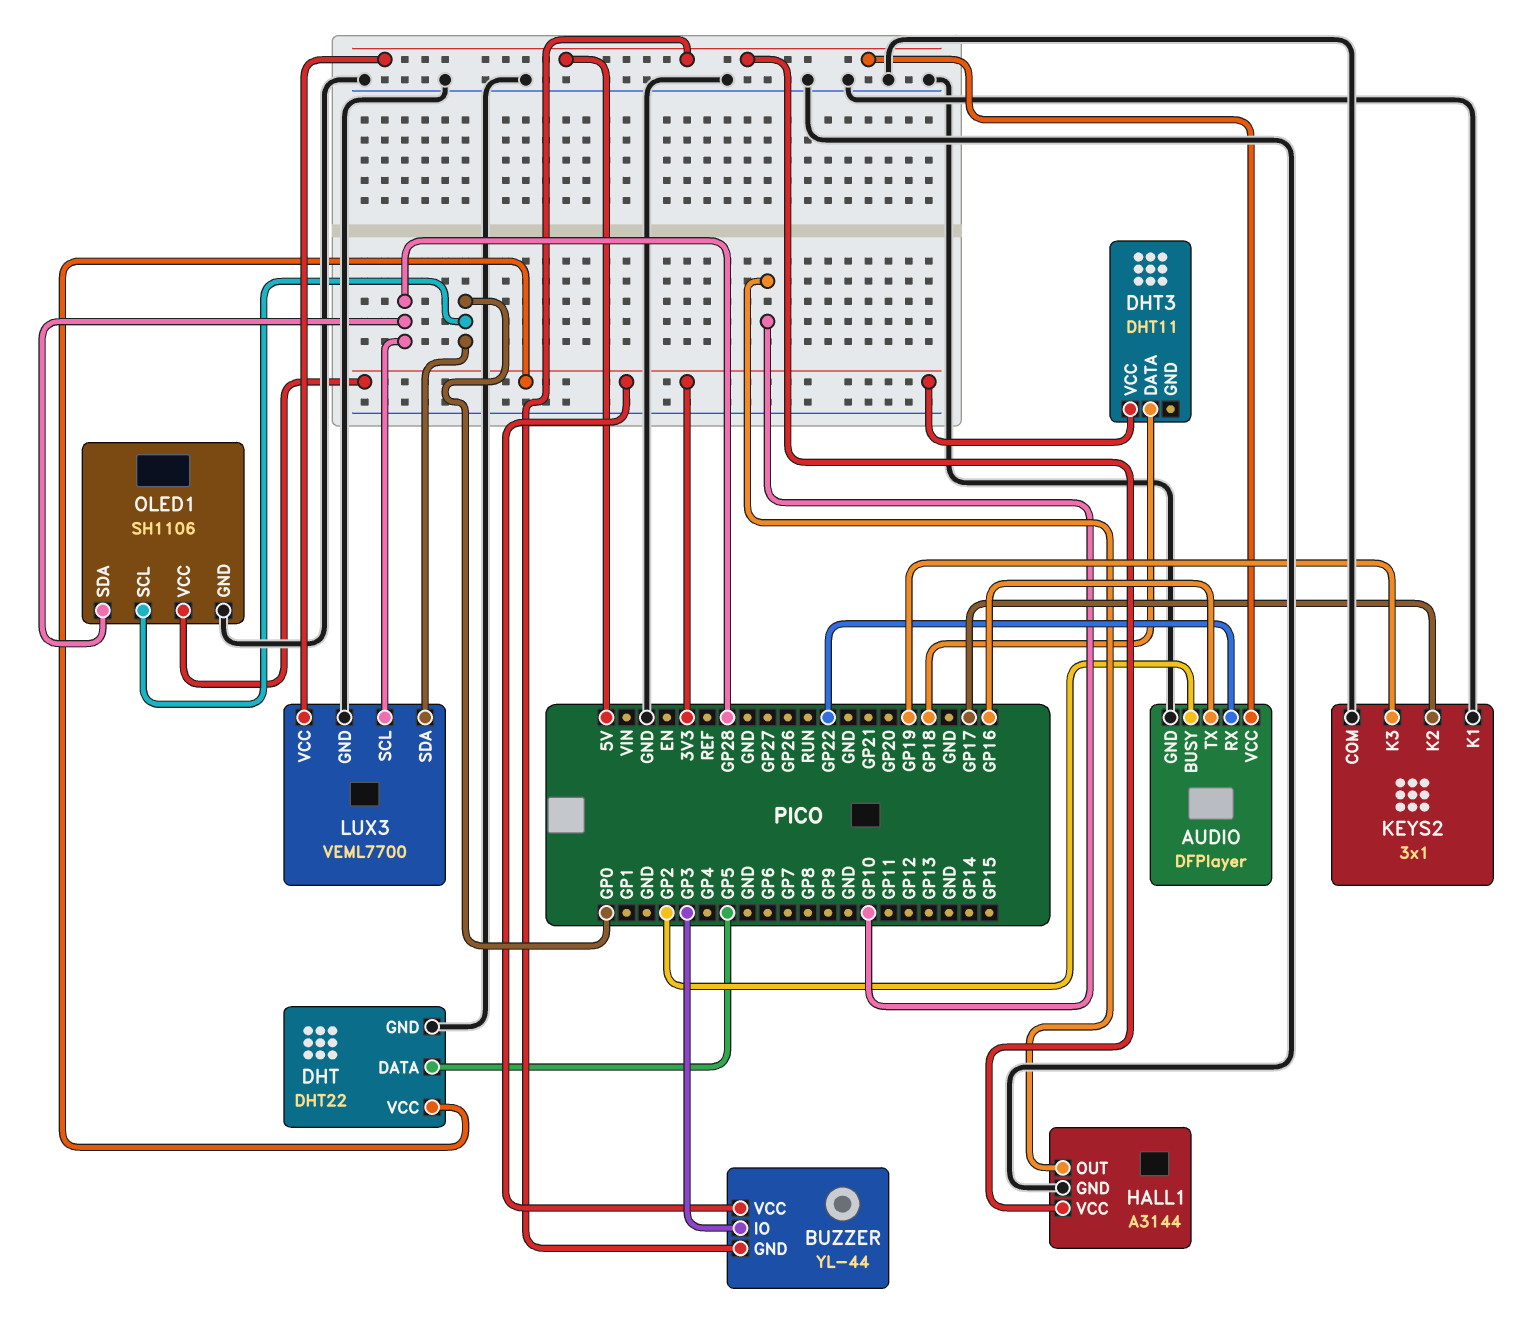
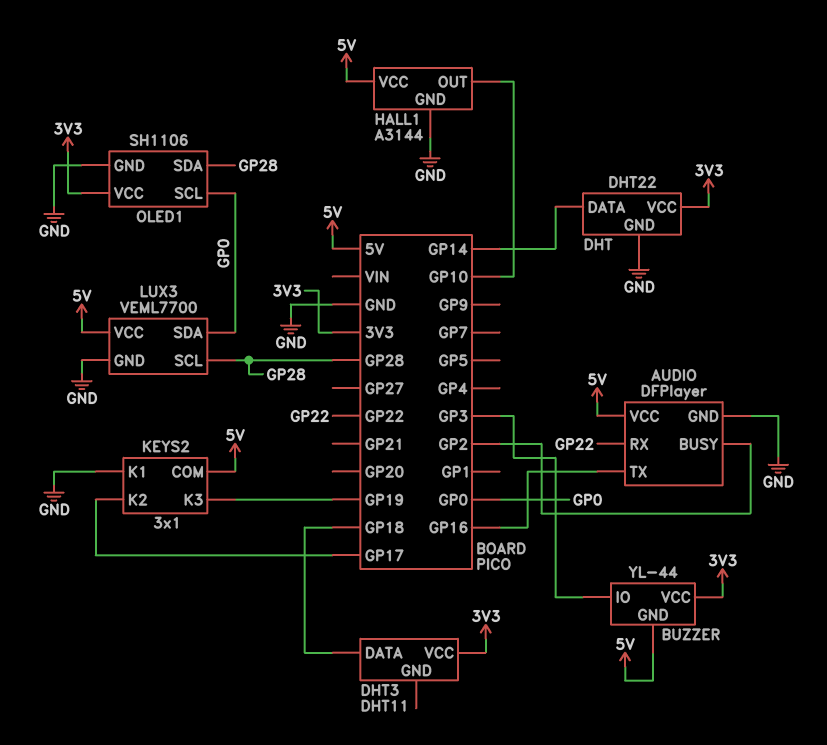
DHT pin DATA: GP5 -> GP14
KEYS2 pin COM: GND -> 5V

